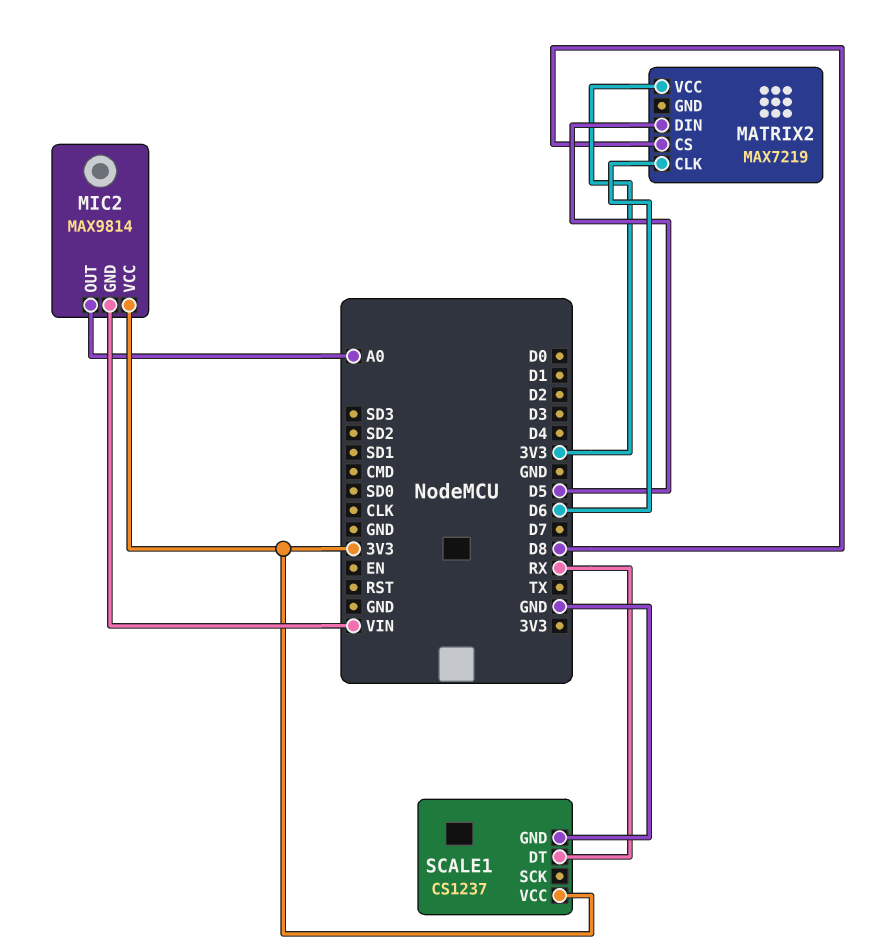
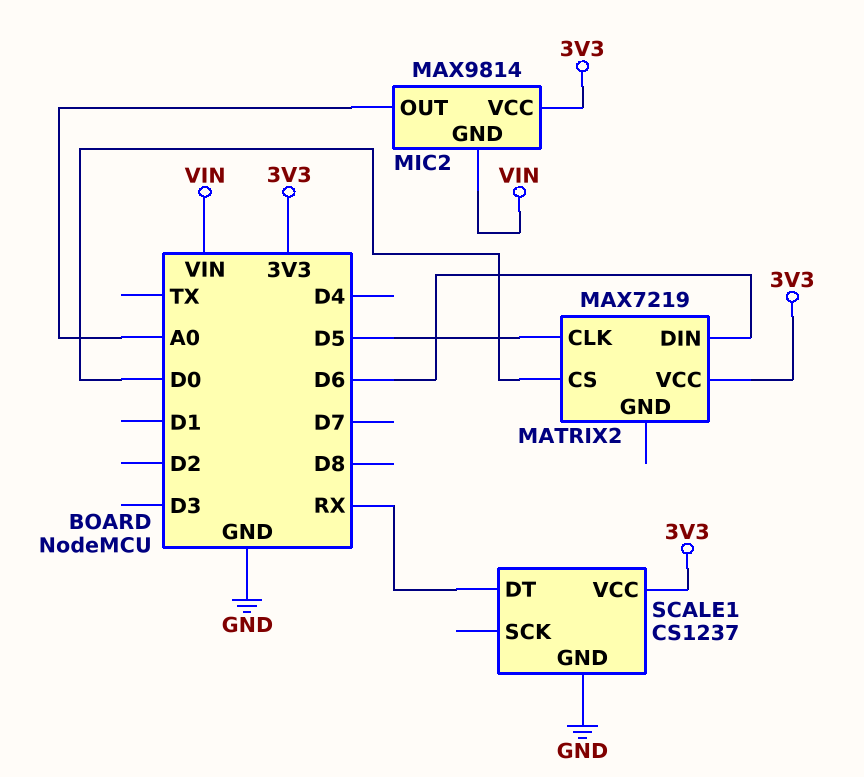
MATRIX2 pin CLK: D6 -> D5
MATRIX2 pin CS: D8 -> D0
MATRIX2 pin DIN: D5 -> D6

